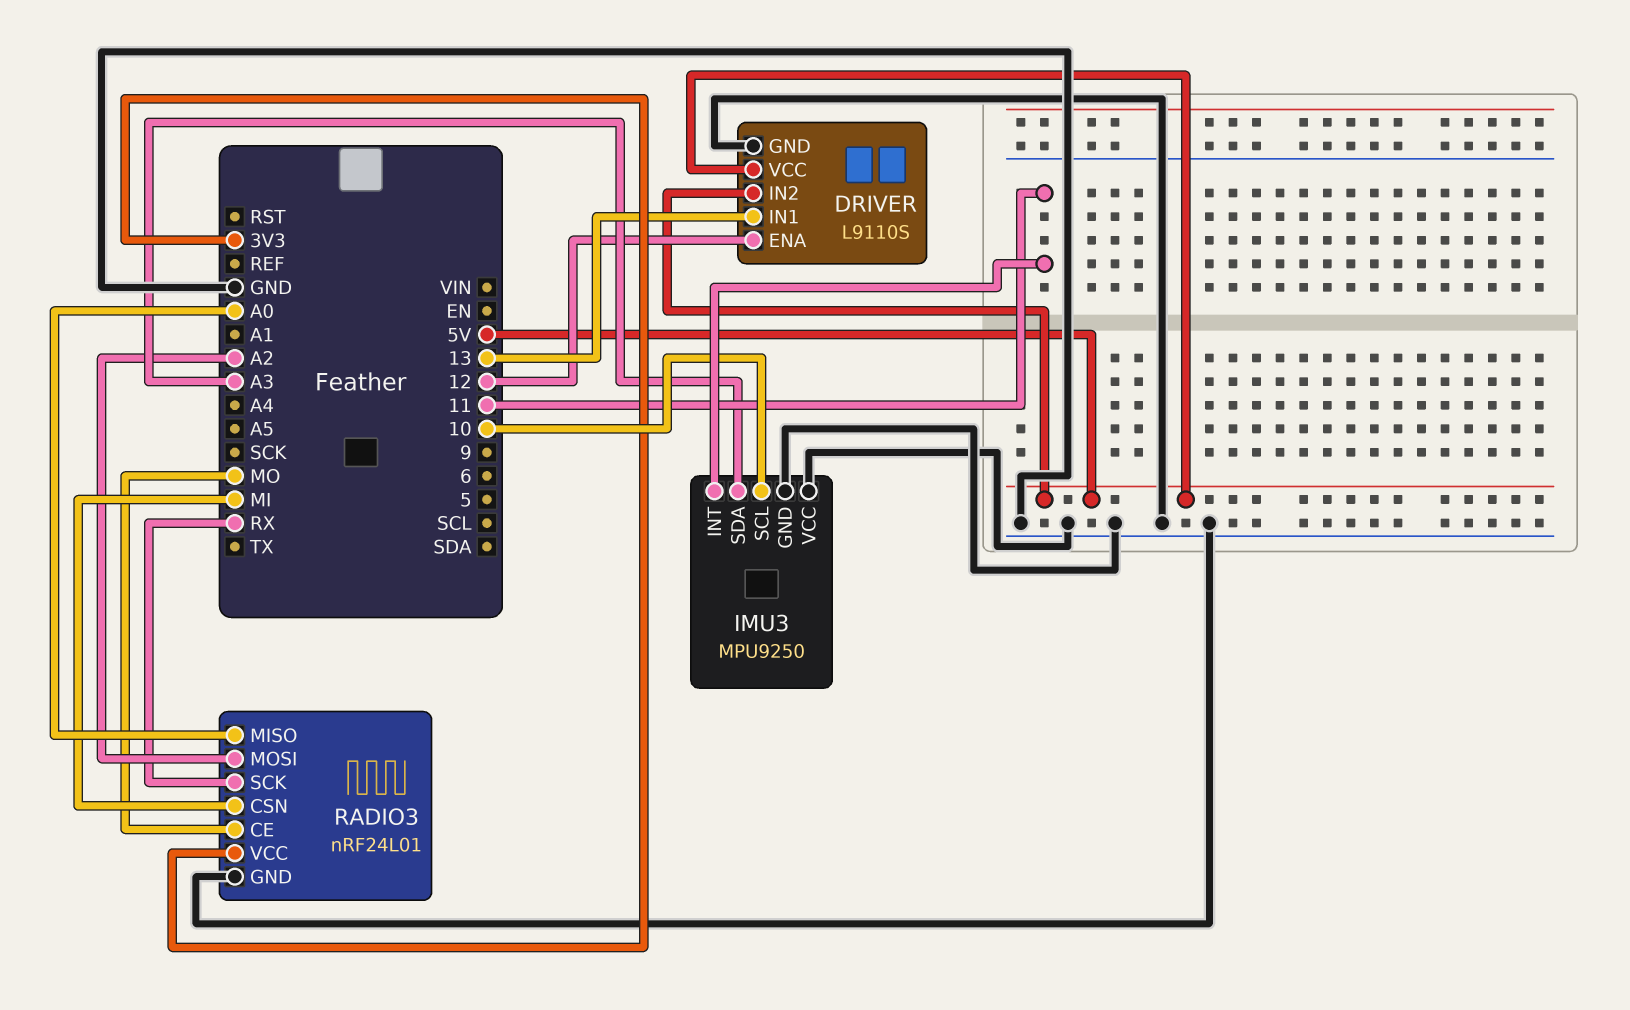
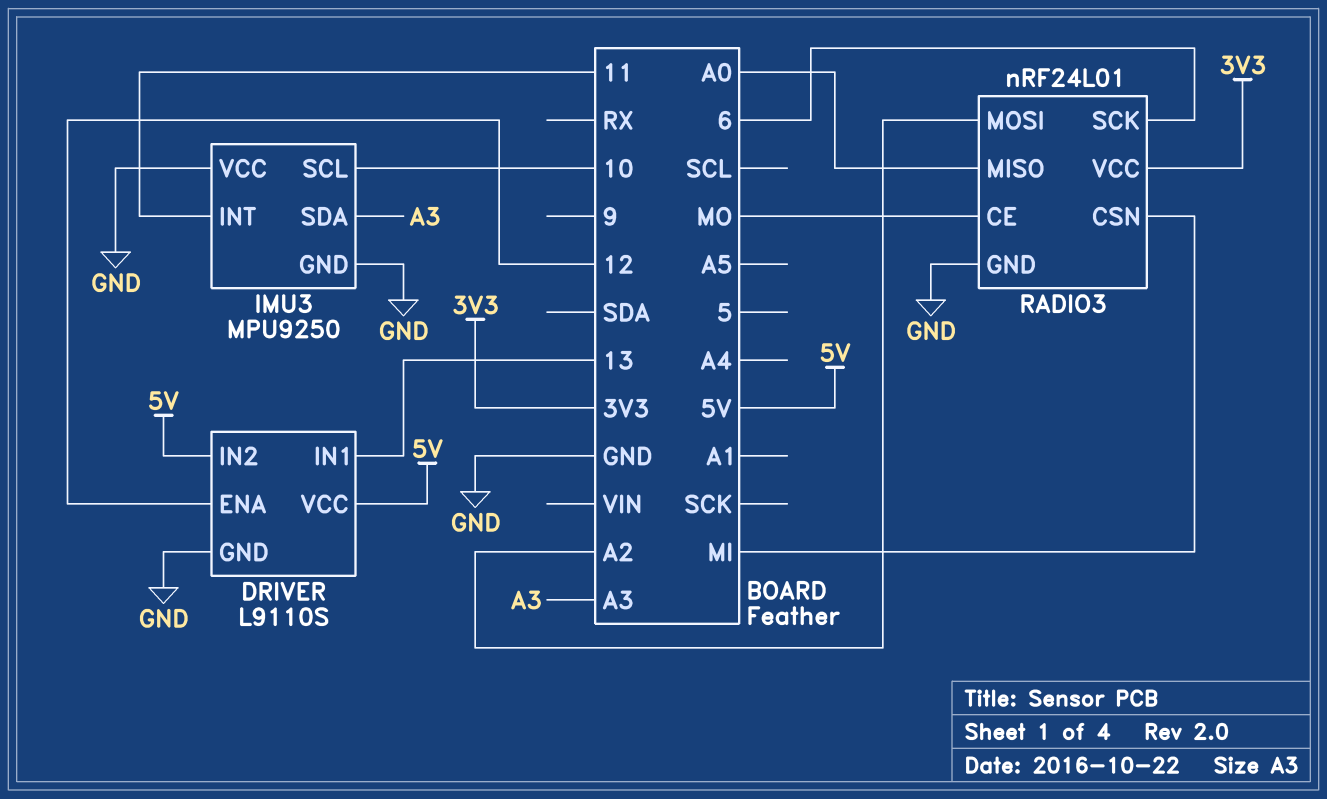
RADIO3 pin SCK: RX -> 6

